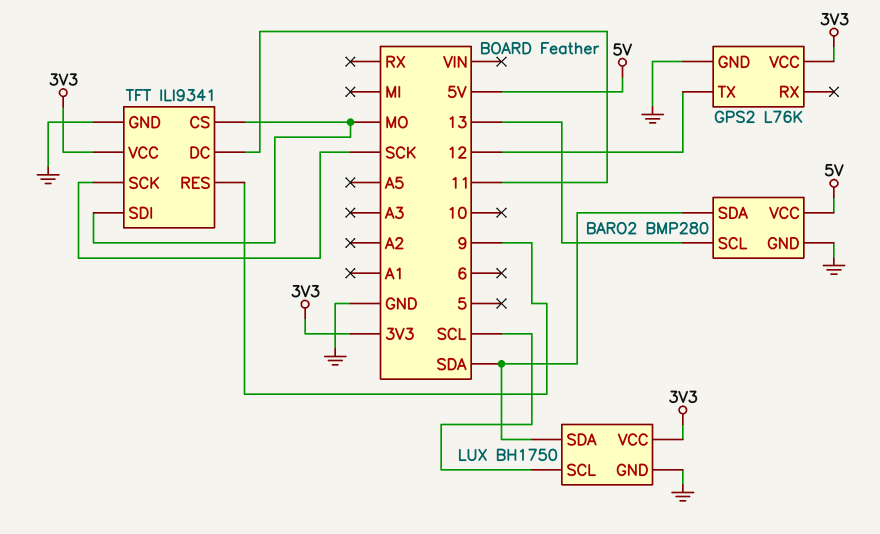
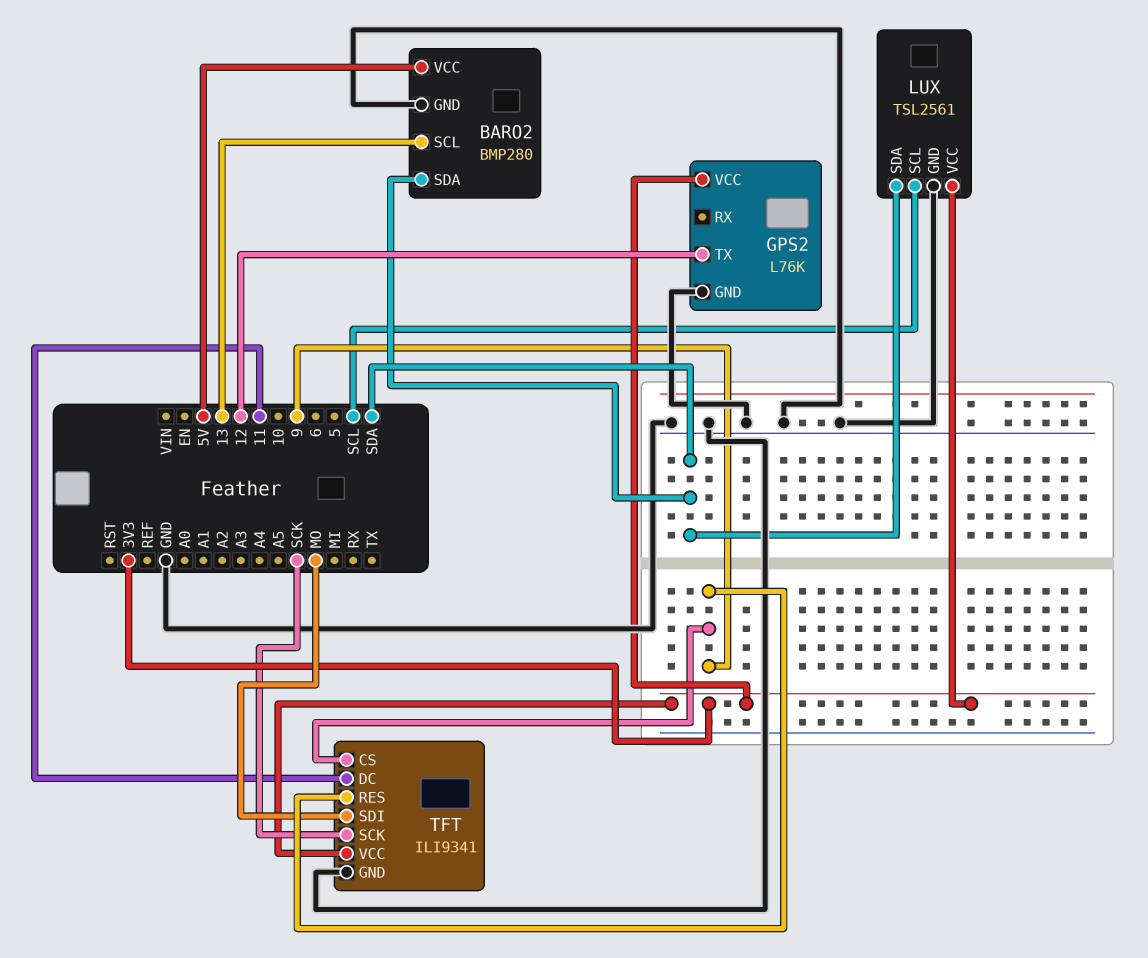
LUX: BH1750 -> TSL2561
TFT pin CS: MO -> 9

